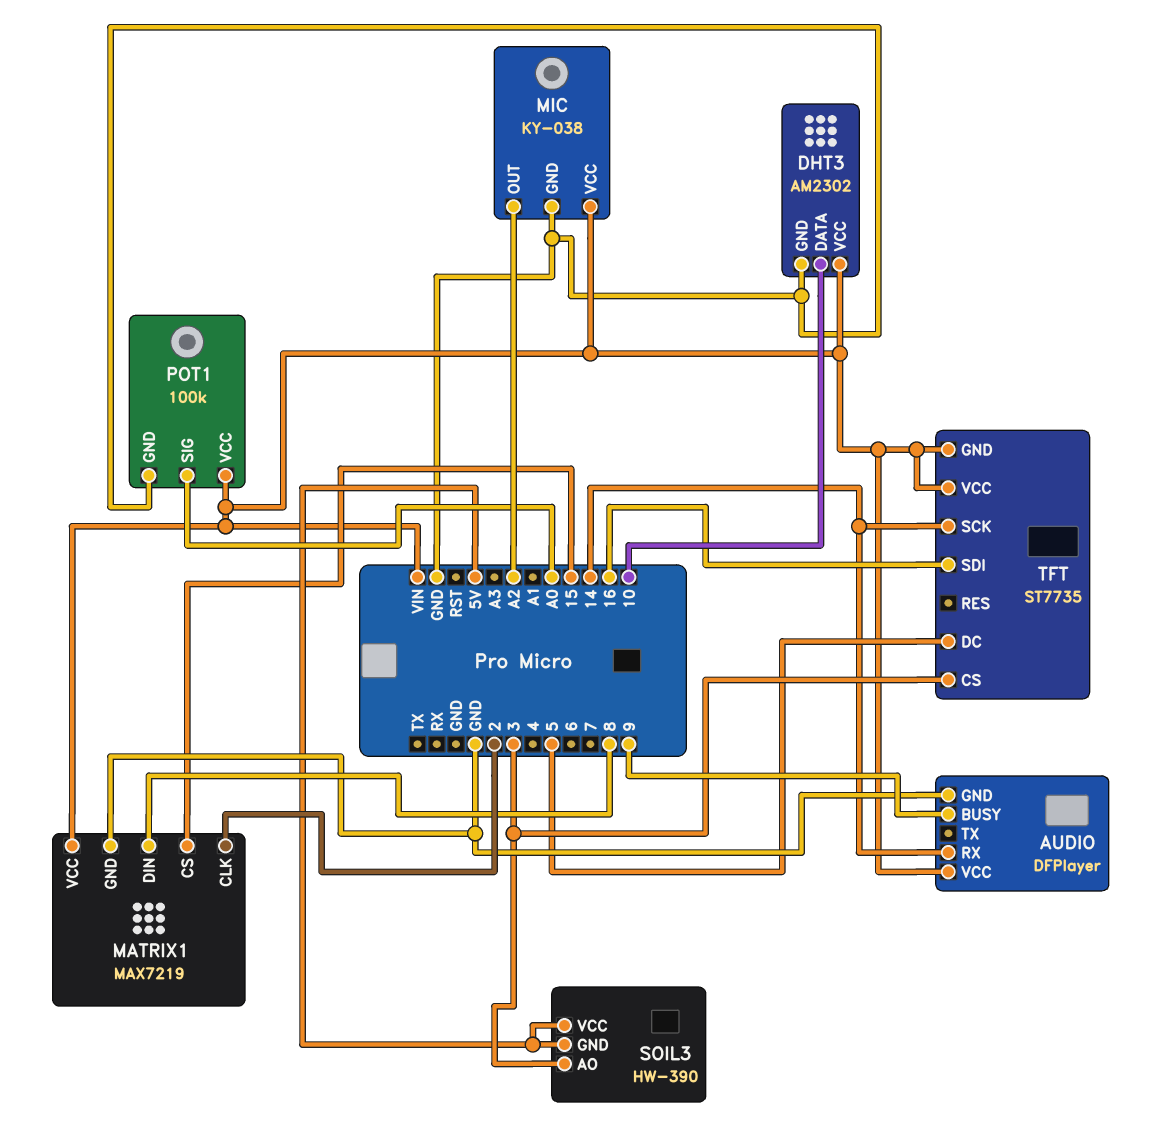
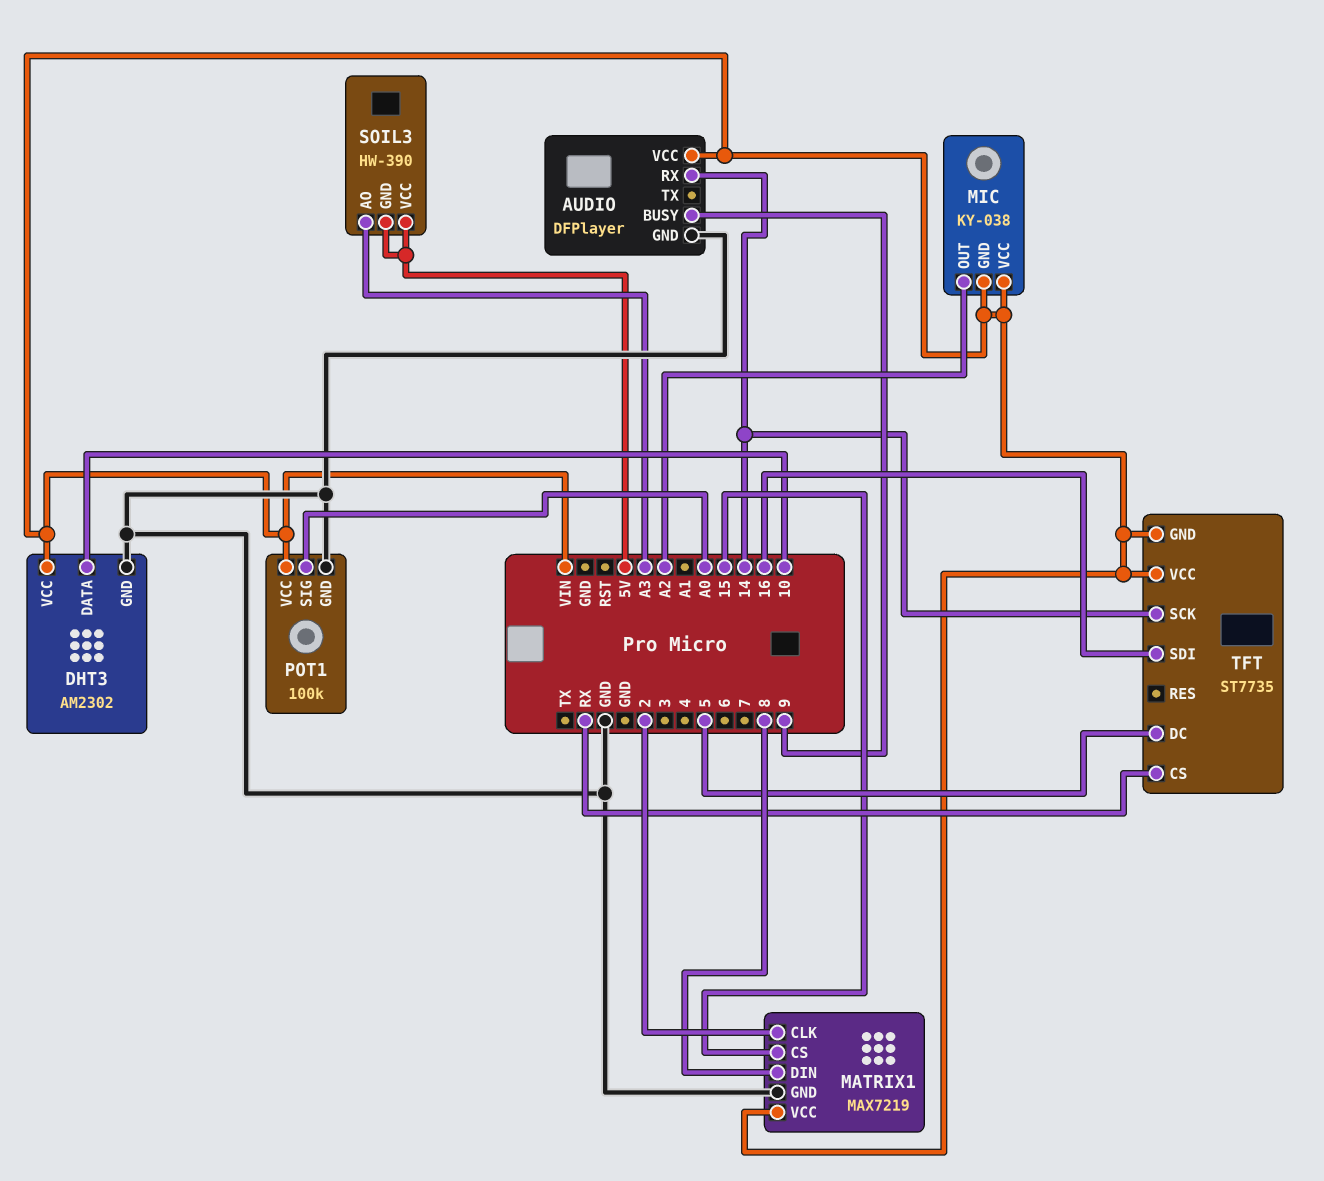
MIC pin GND: GND -> VIN
SOIL3 pin AO: 3 -> A3
TFT pin CS: 3 -> RX

